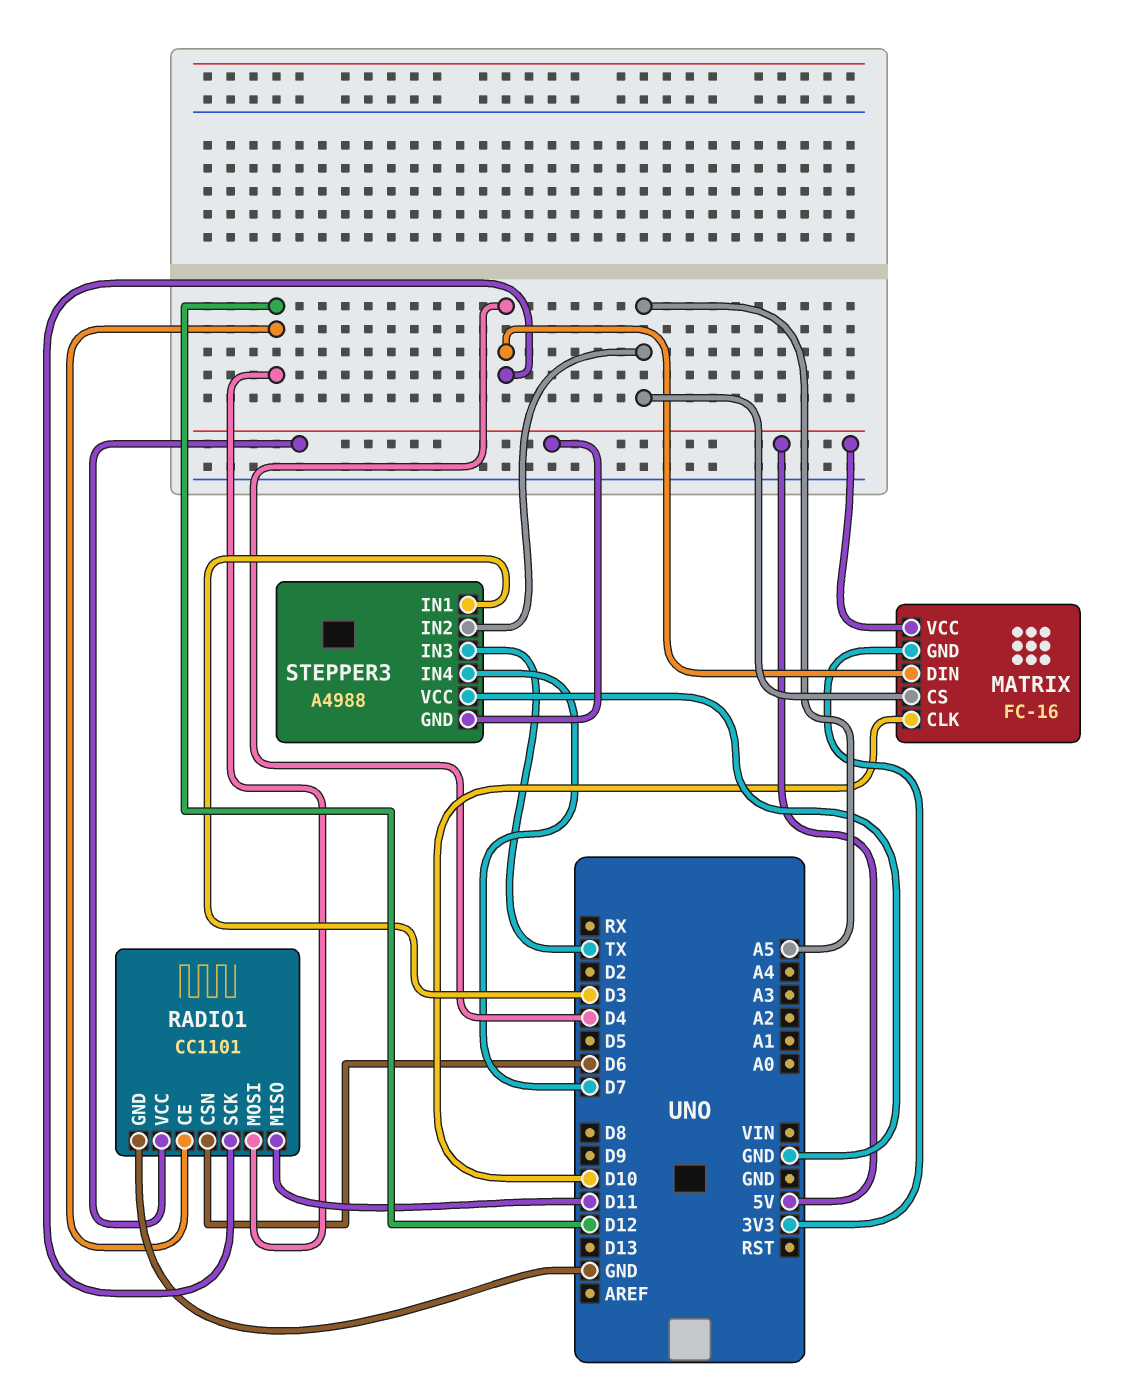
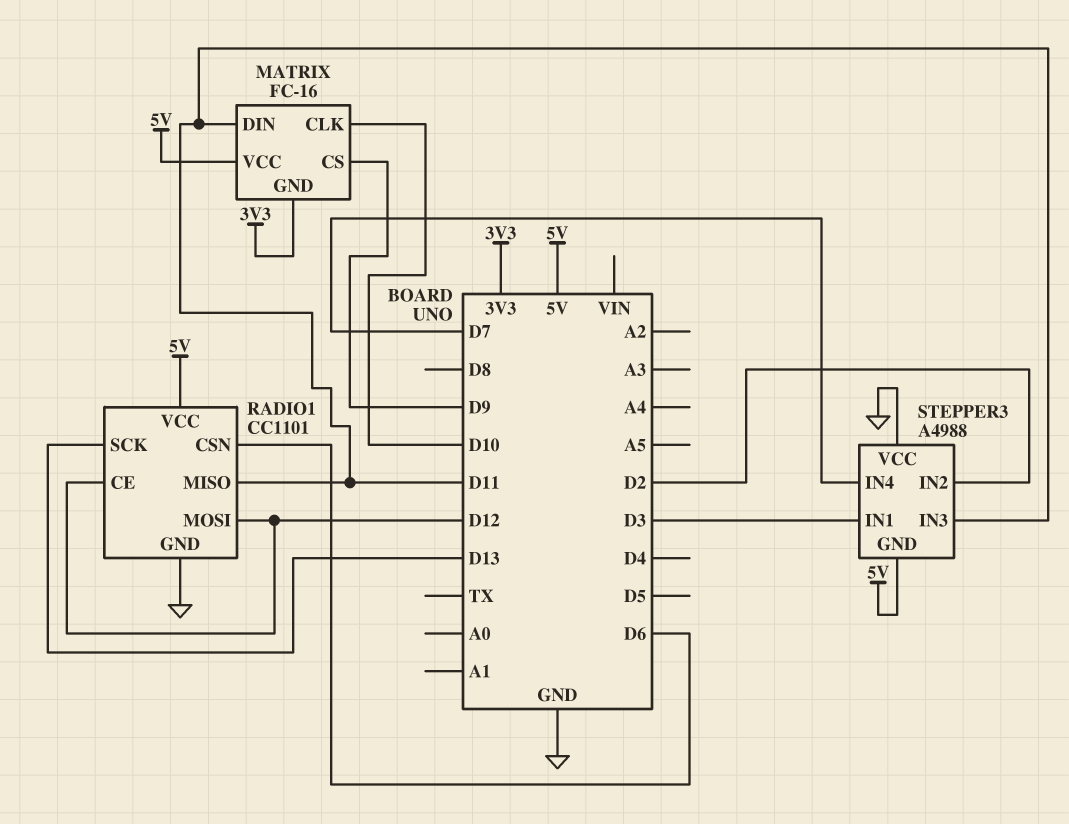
MATRIX pin CS: A5 -> D9
MATRIX pin DIN: D4 -> D11
RADIO1 pin SCK: D4 -> D13
STEPPER3 pin IN2: A5 -> D2
STEPPER3 pin IN3: TX -> D11

